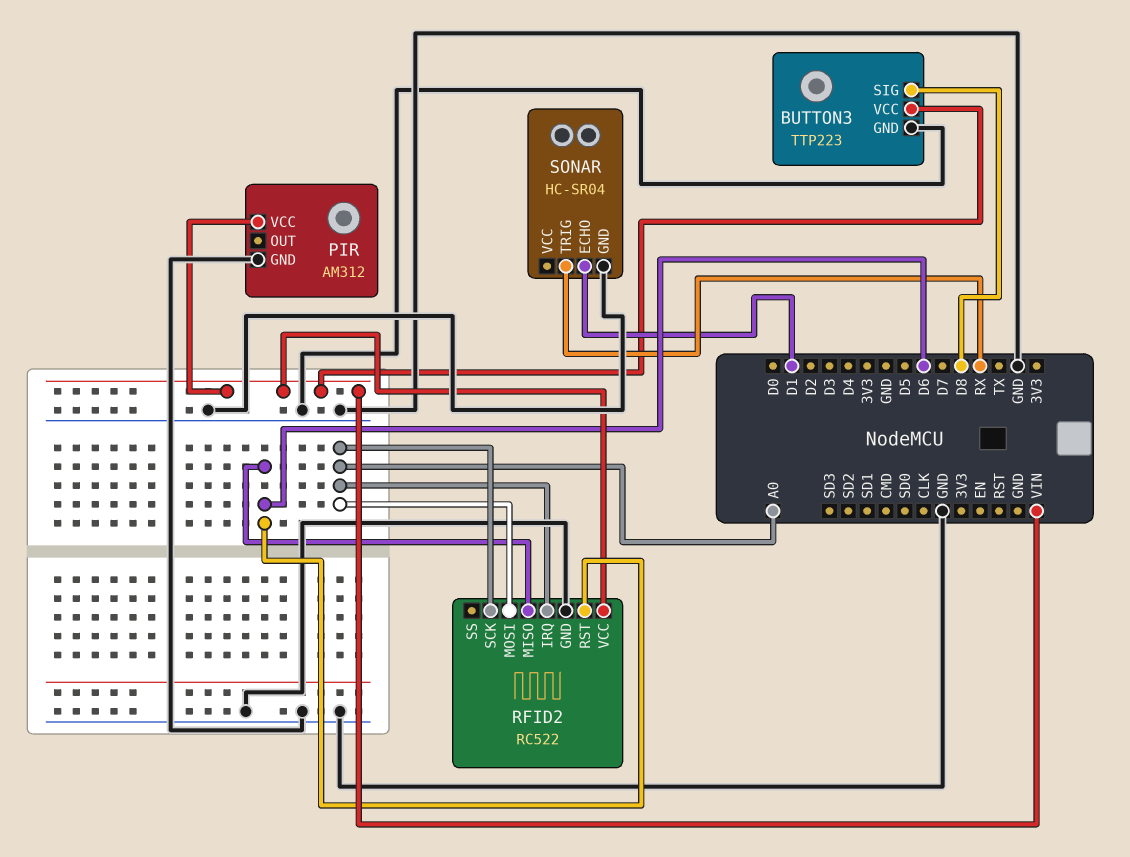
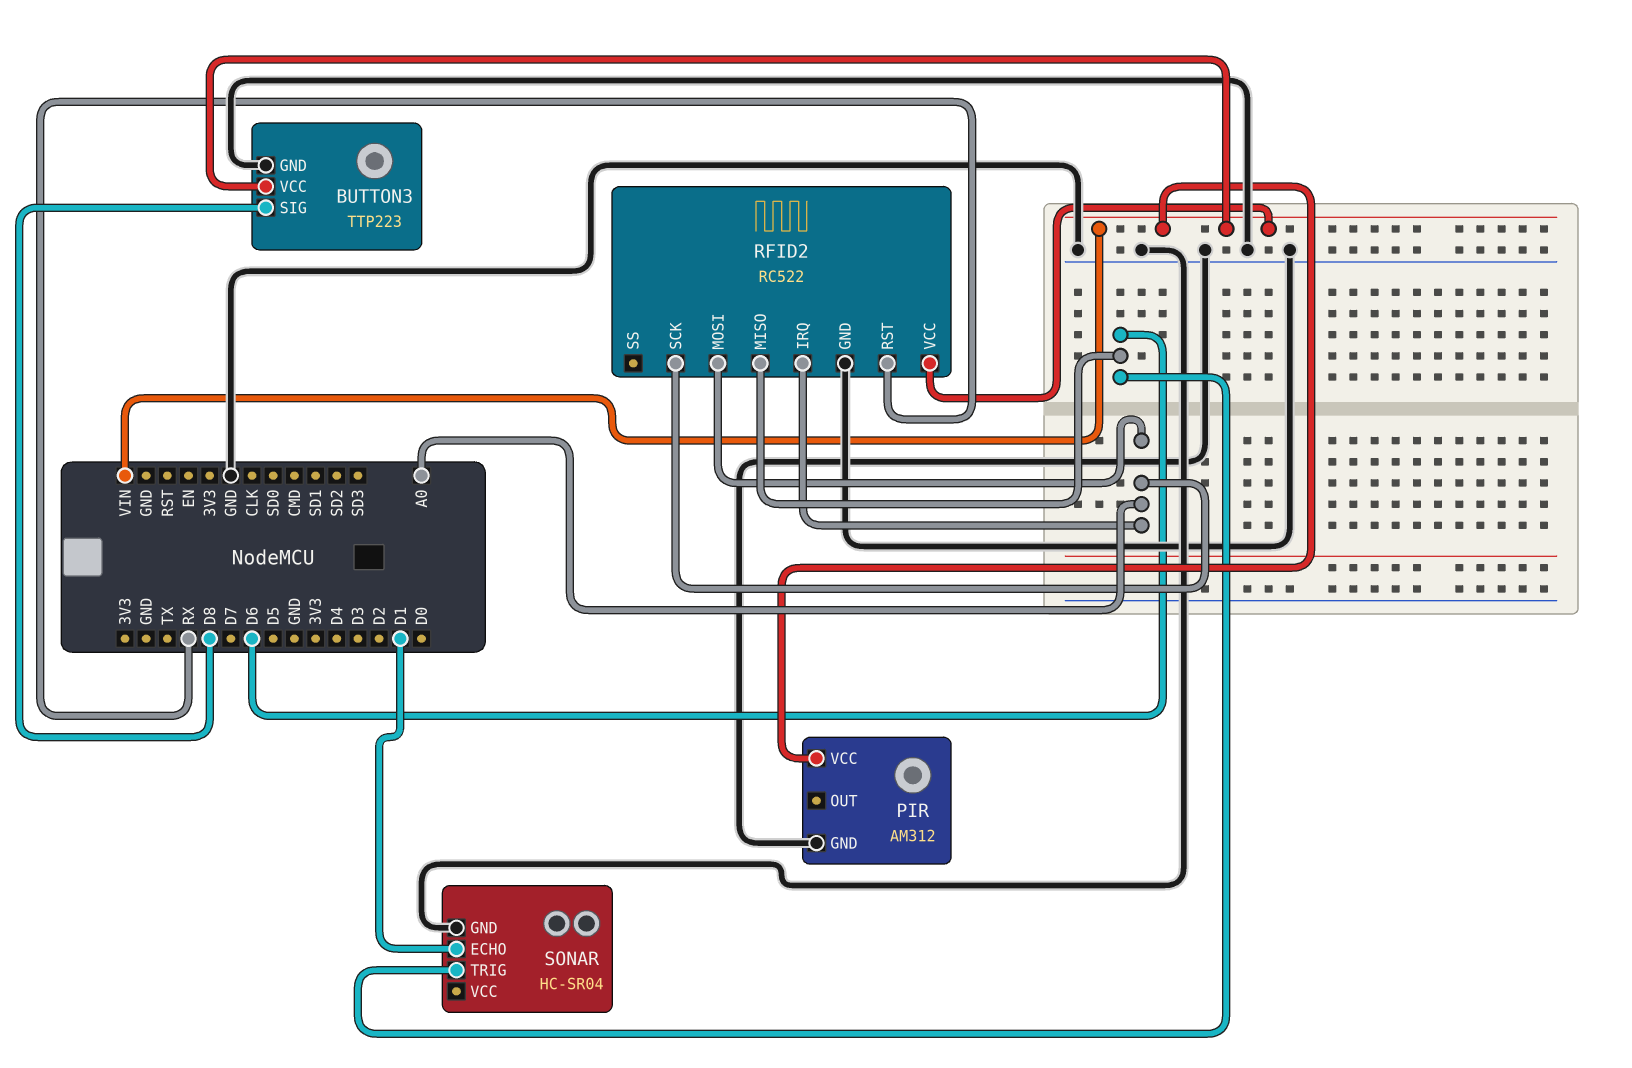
RFID2 pin RST: D6 -> RX
SONAR pin TRIG: RX -> D6

